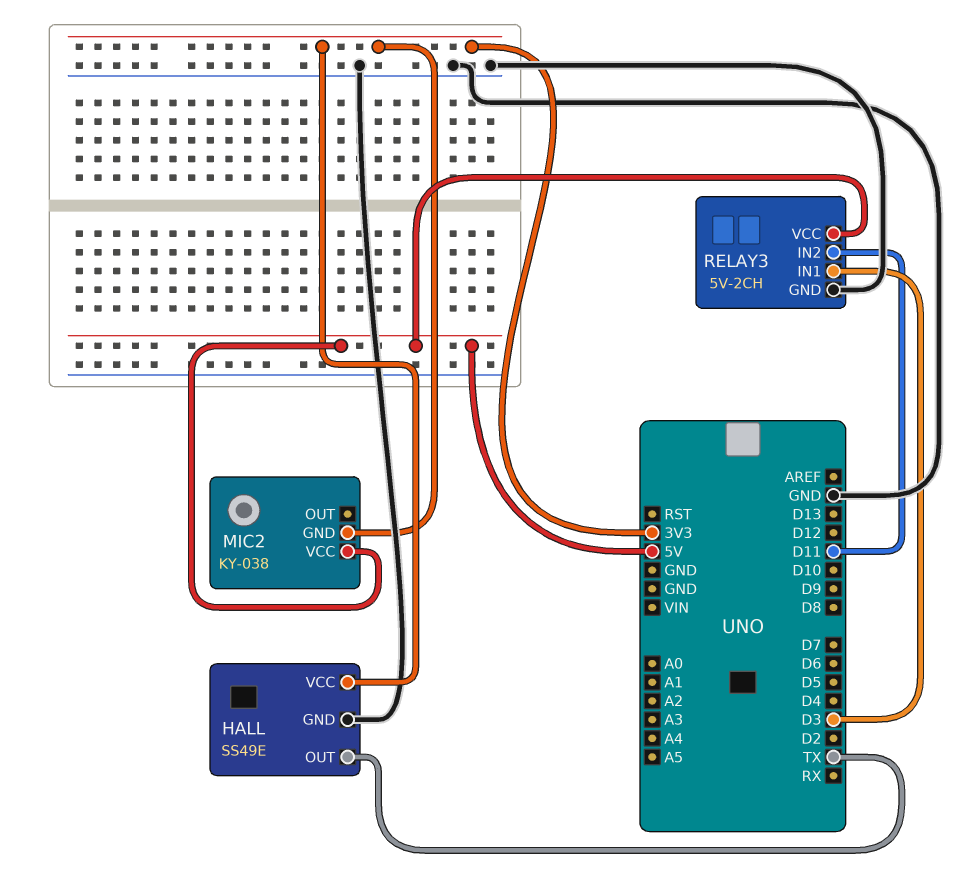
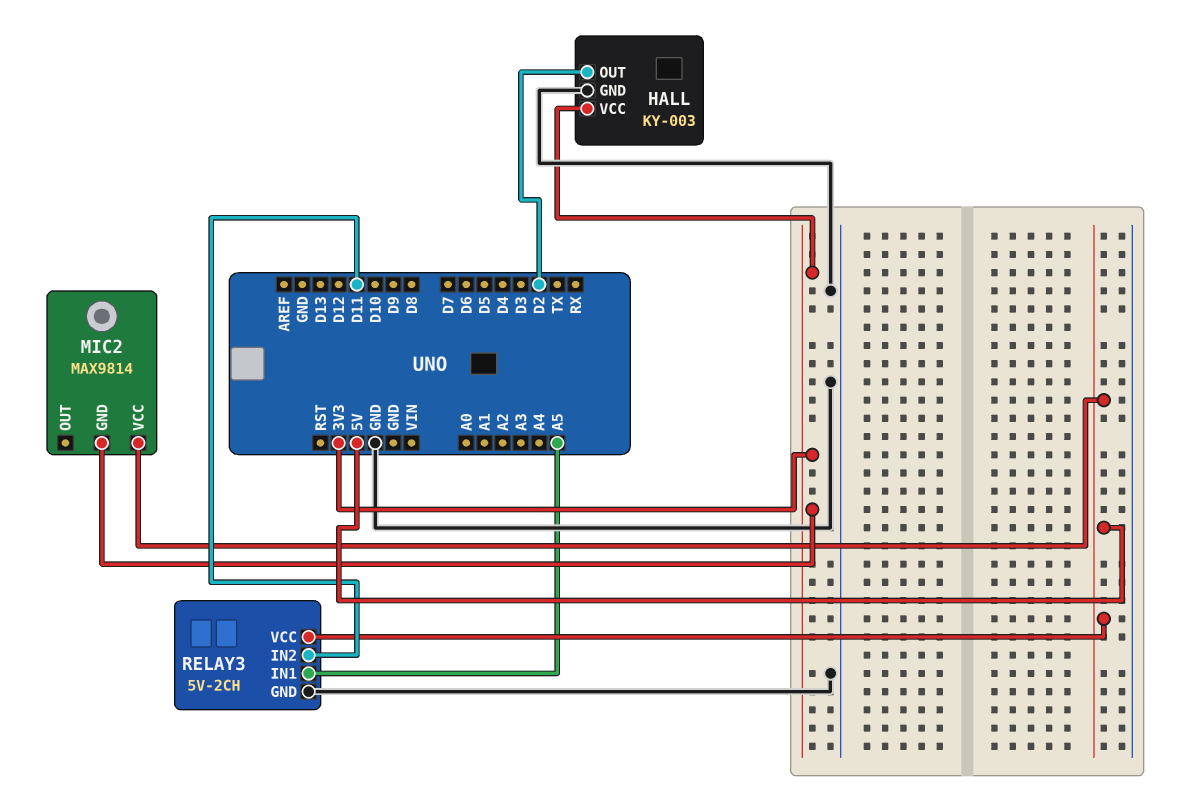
HALL: SS49E -> KY-003
HALL pin OUT: TX -> D2
MIC2: KY-038 -> MAX9814
RELAY3 pin IN1: D3 -> A5

